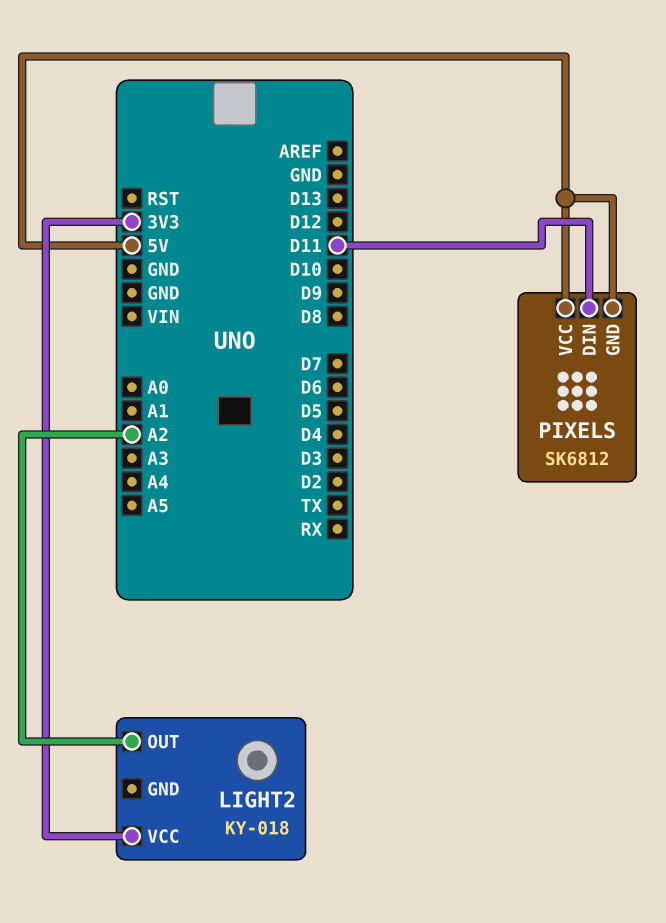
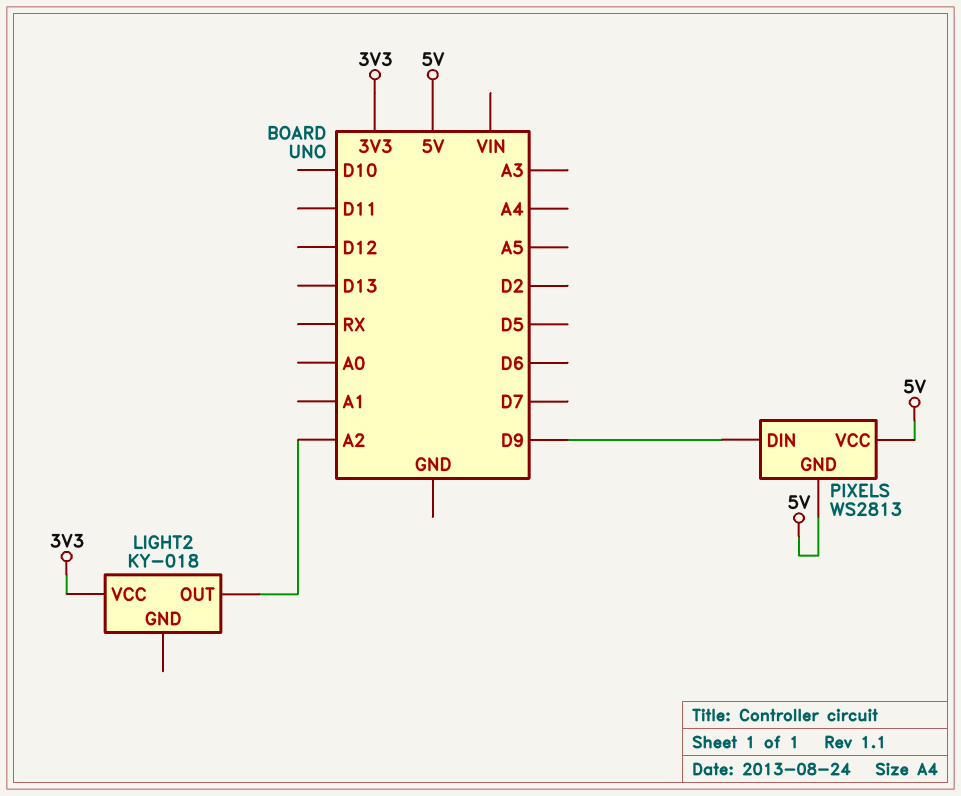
PIXELS: SK6812 -> WS2813
PIXELS pin DIN: D11 -> D9

